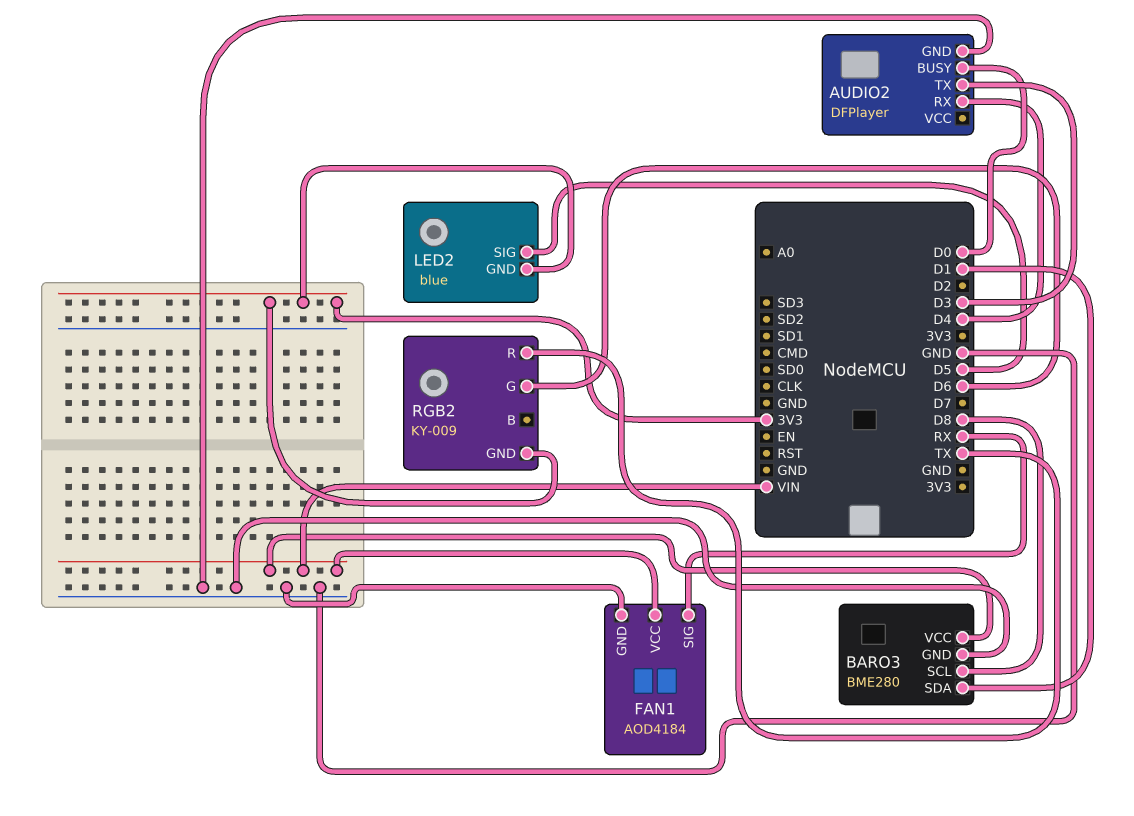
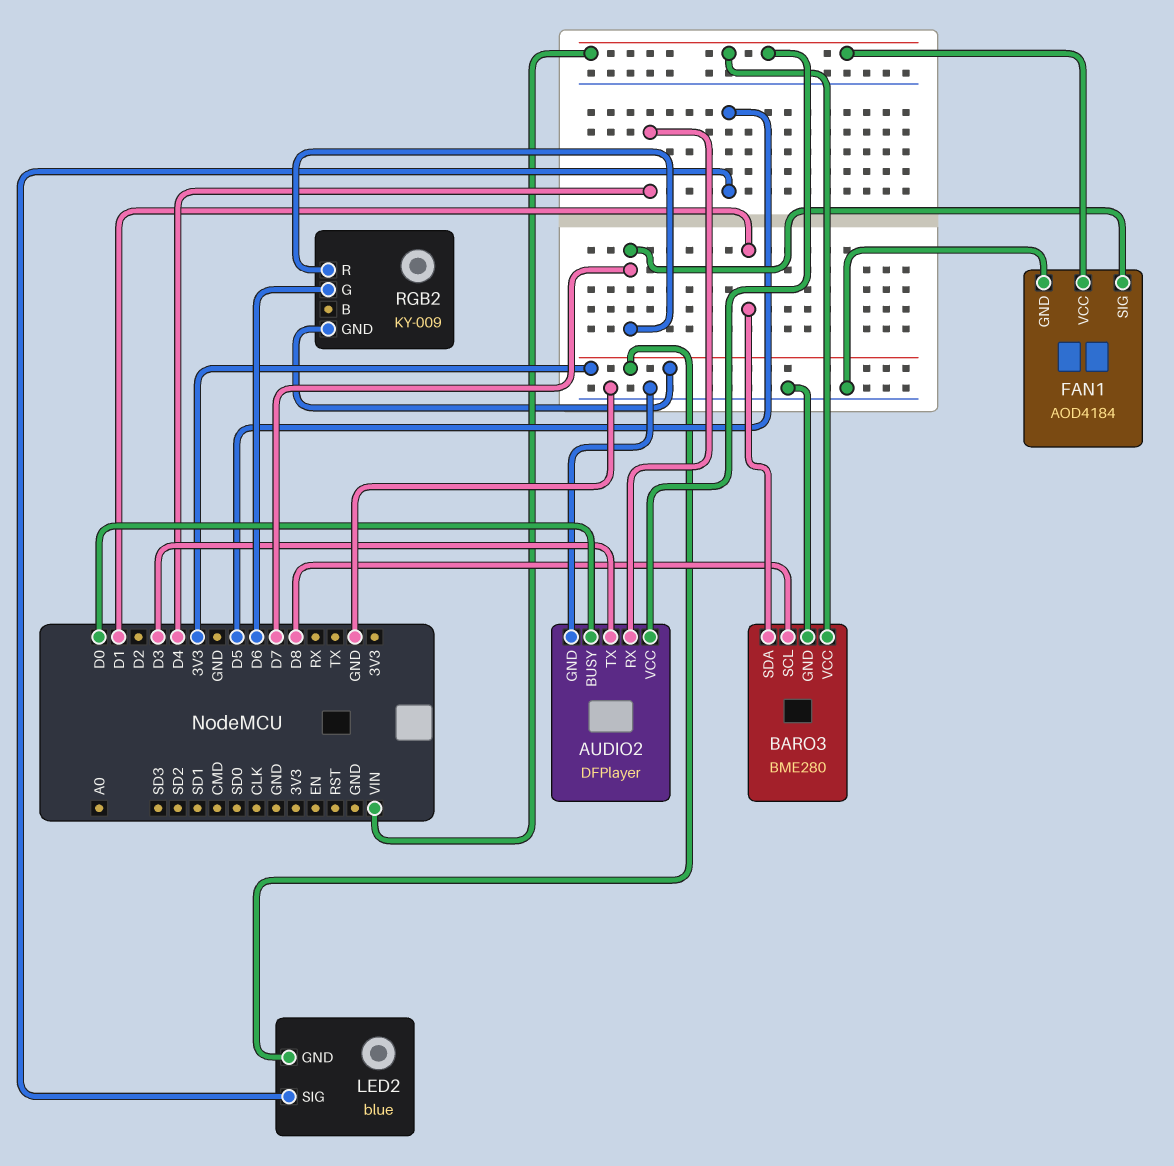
AUDIO2 pin VCC: none -> VIN
FAN1 pin SIG: RX -> D7
RGB2 pin R: TX -> D7

